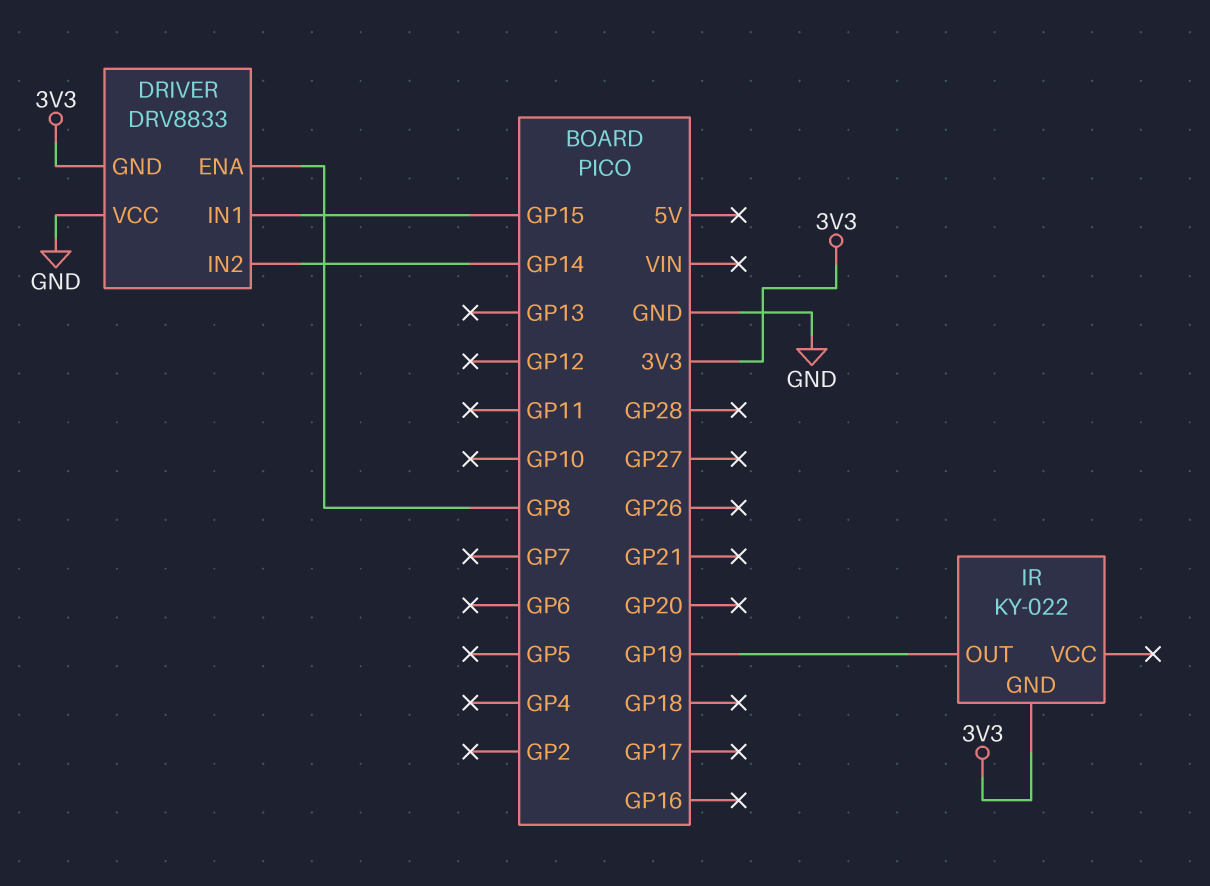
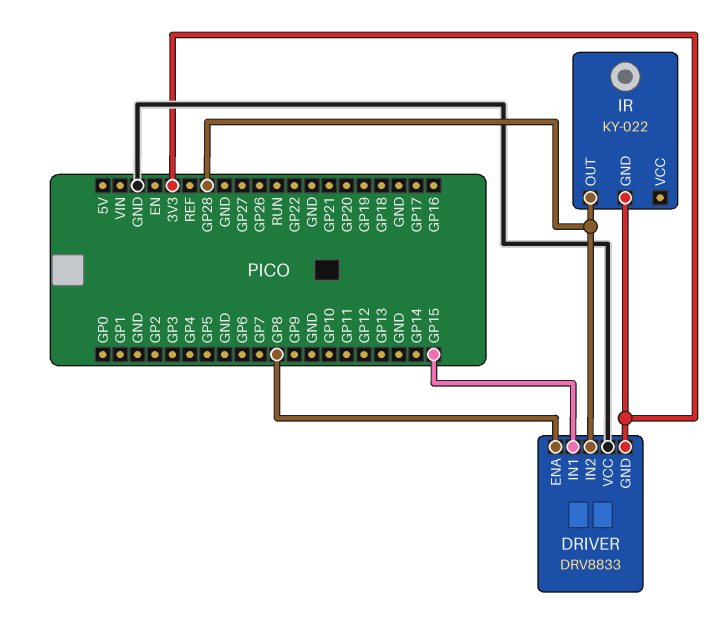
DRIVER pin IN2: GP14 -> GP28
IR pin OUT: GP19 -> GP28

